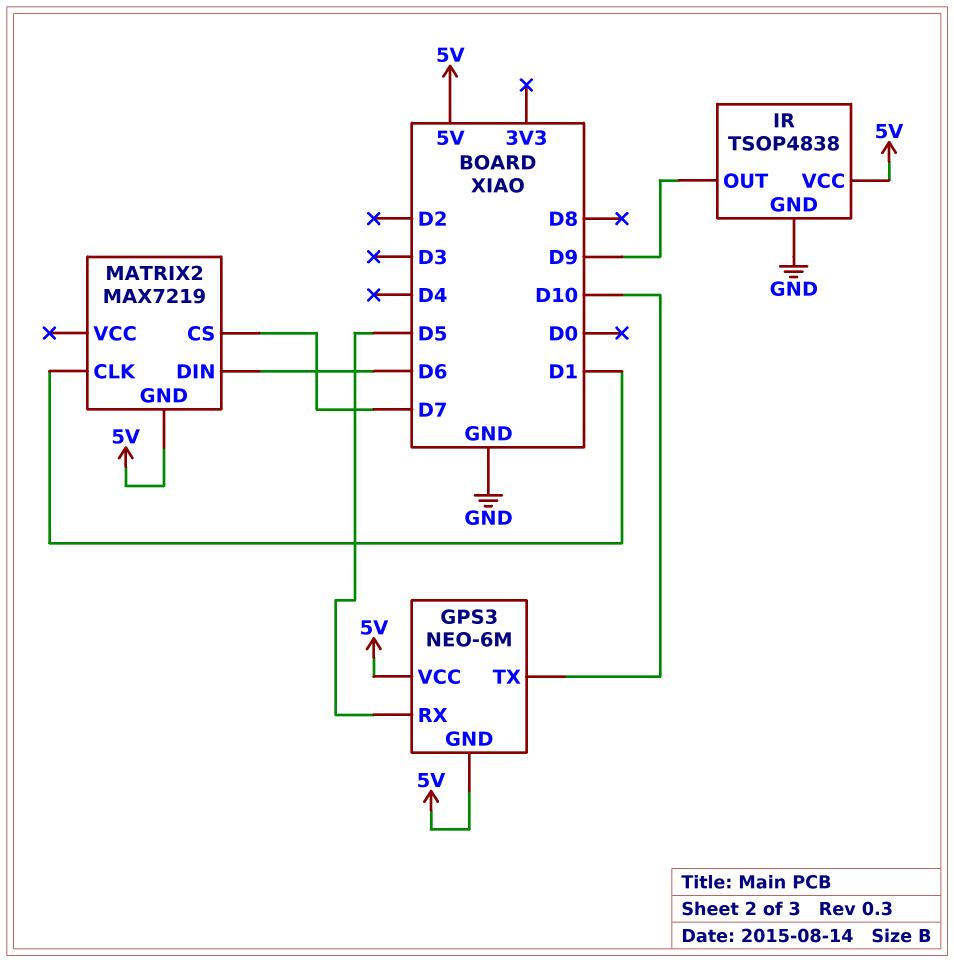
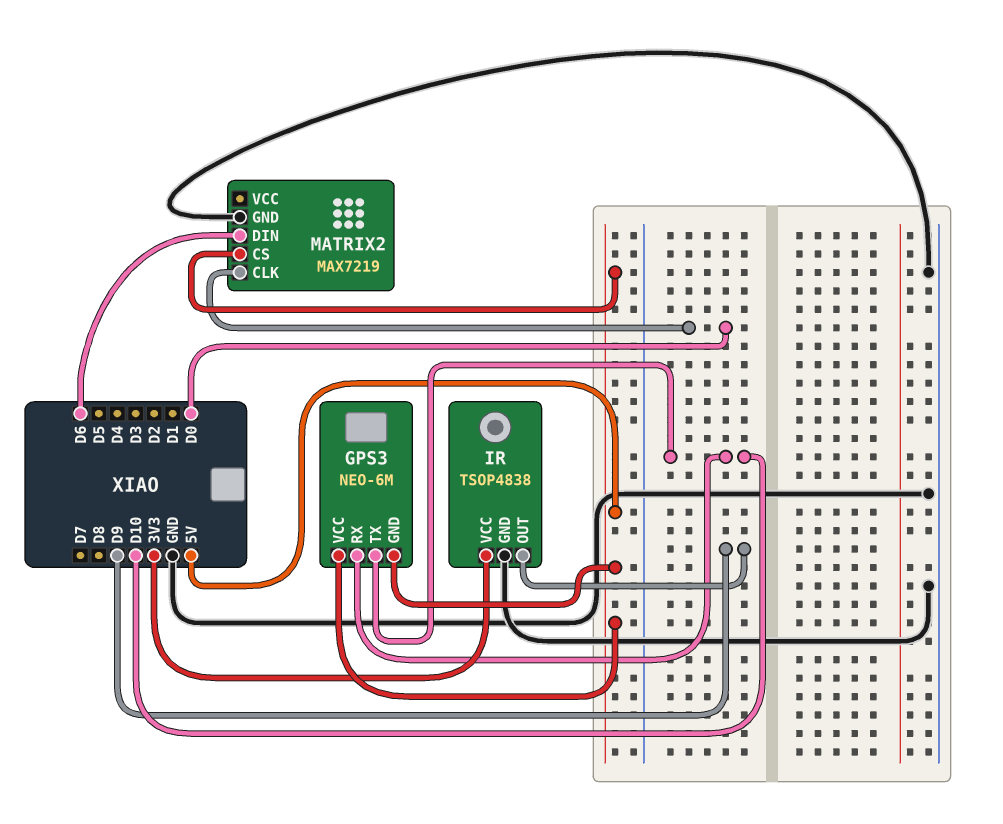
GPS3 pin RX: D5 -> D10
IR pin VCC: 5V -> 3V3
MATRIX2 pin CLK: D1 -> D0
MATRIX2 pin CS: D7 -> 5V
MATRIX2 pin GND: 5V -> GND

